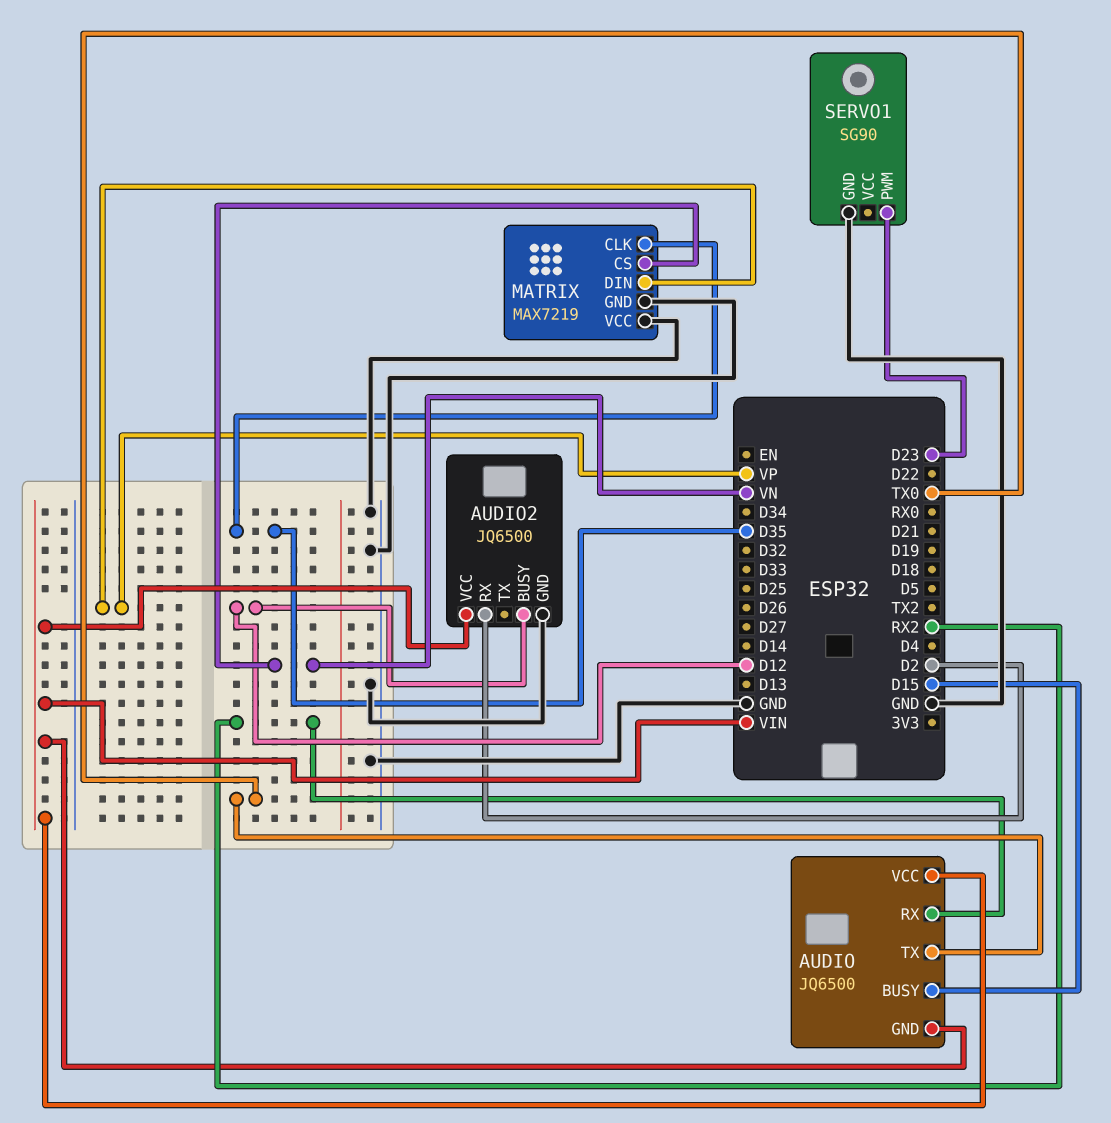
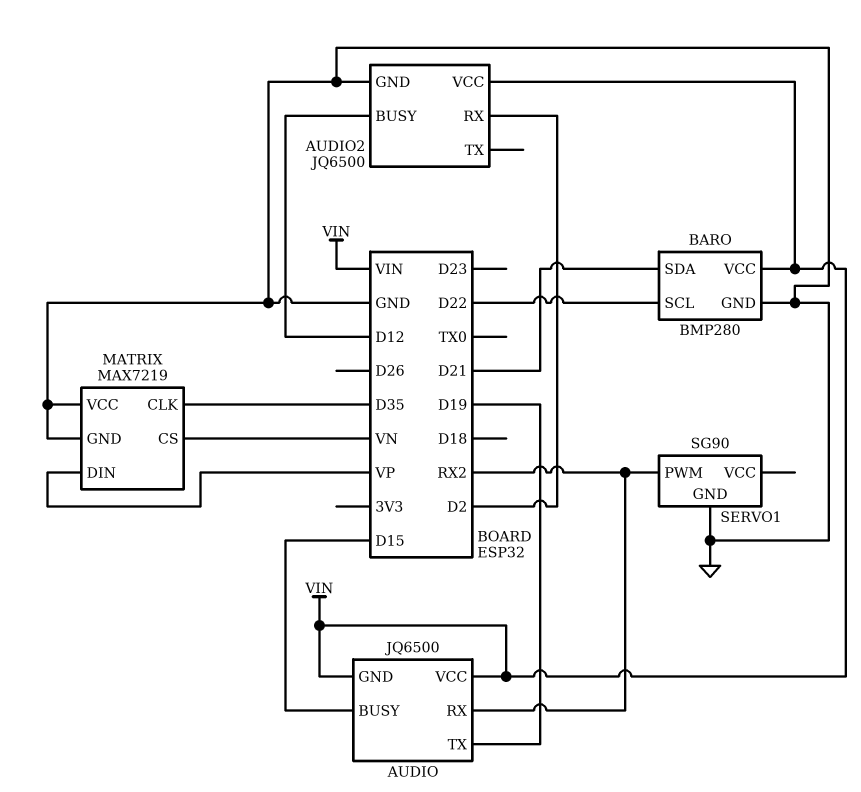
AUDIO pin TX: TX0 -> D19
BARO: none -> BMP280
BARO pin GND: none -> GND
BARO pin SCL: none -> D22
BARO pin SDA: none -> D21
BARO pin VCC: none -> VIN
SERVO1 pin PWM: D23 -> RX2

